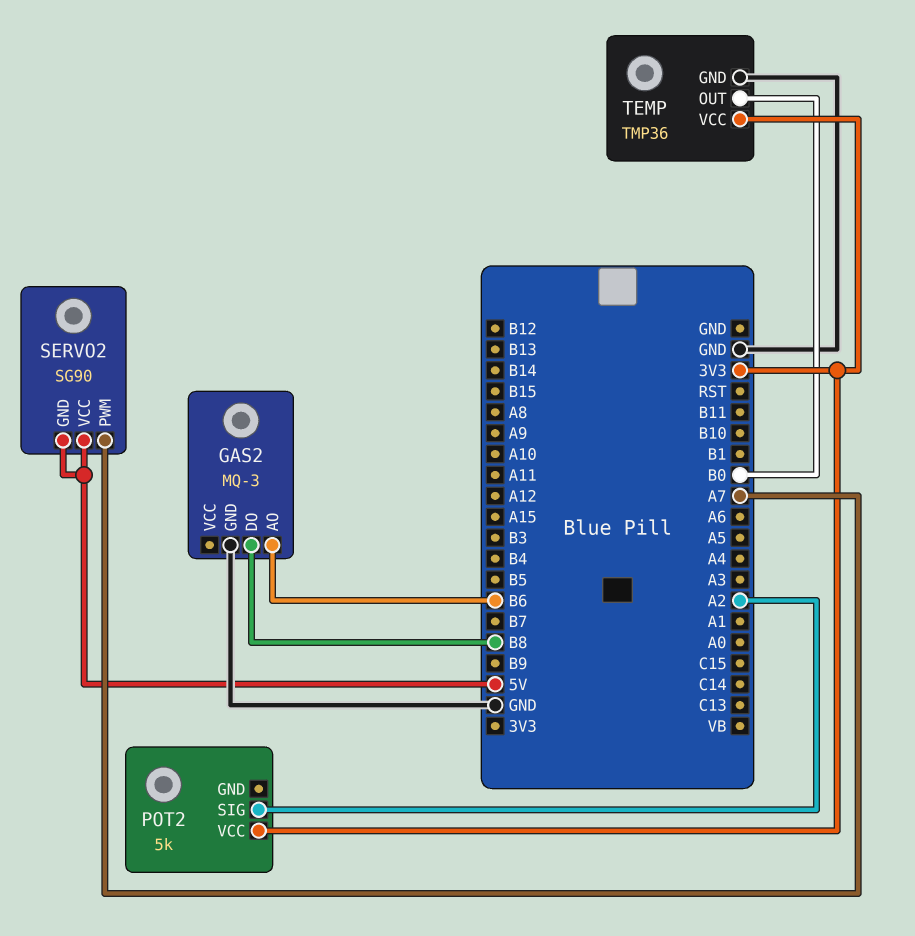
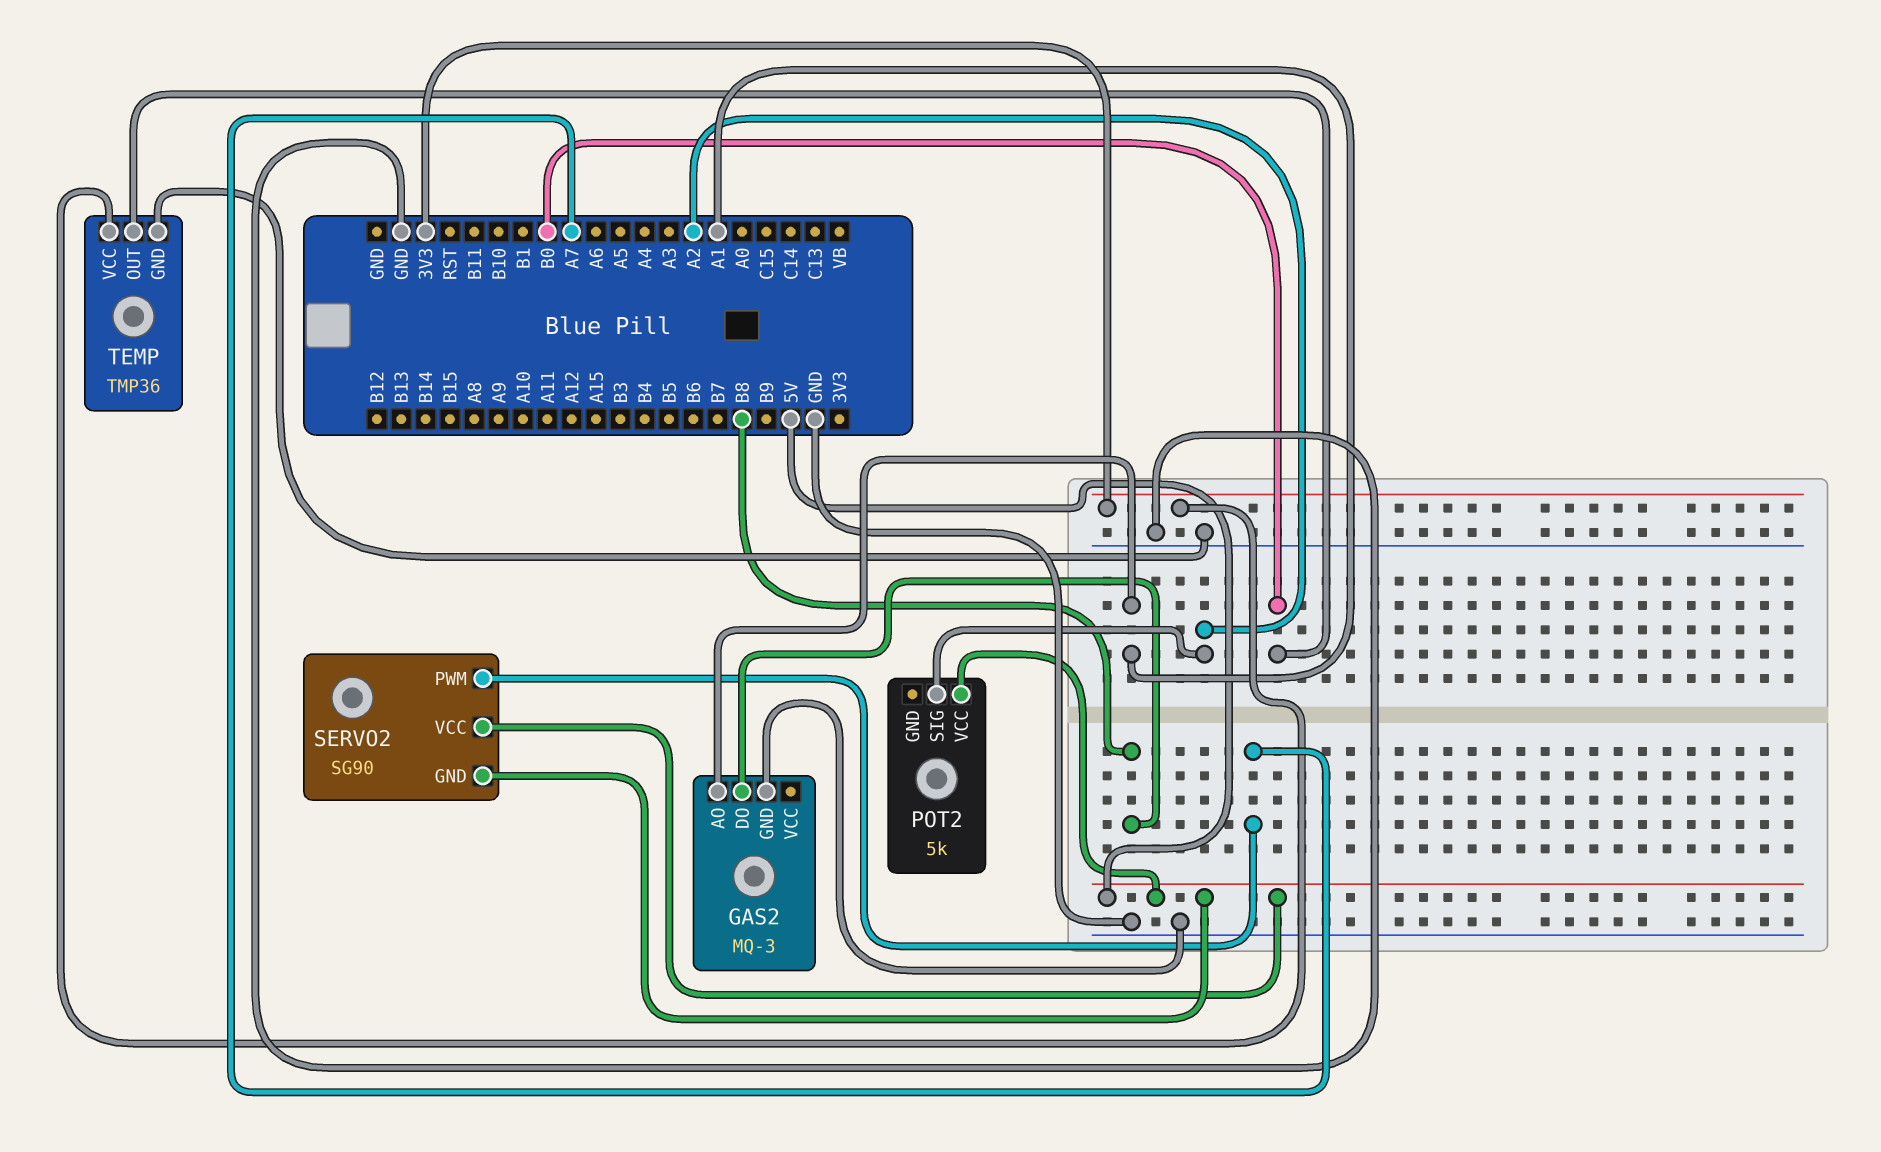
GAS2 pin AO: B6 -> A1
POT2 pin VCC: 3V3 -> 5V

